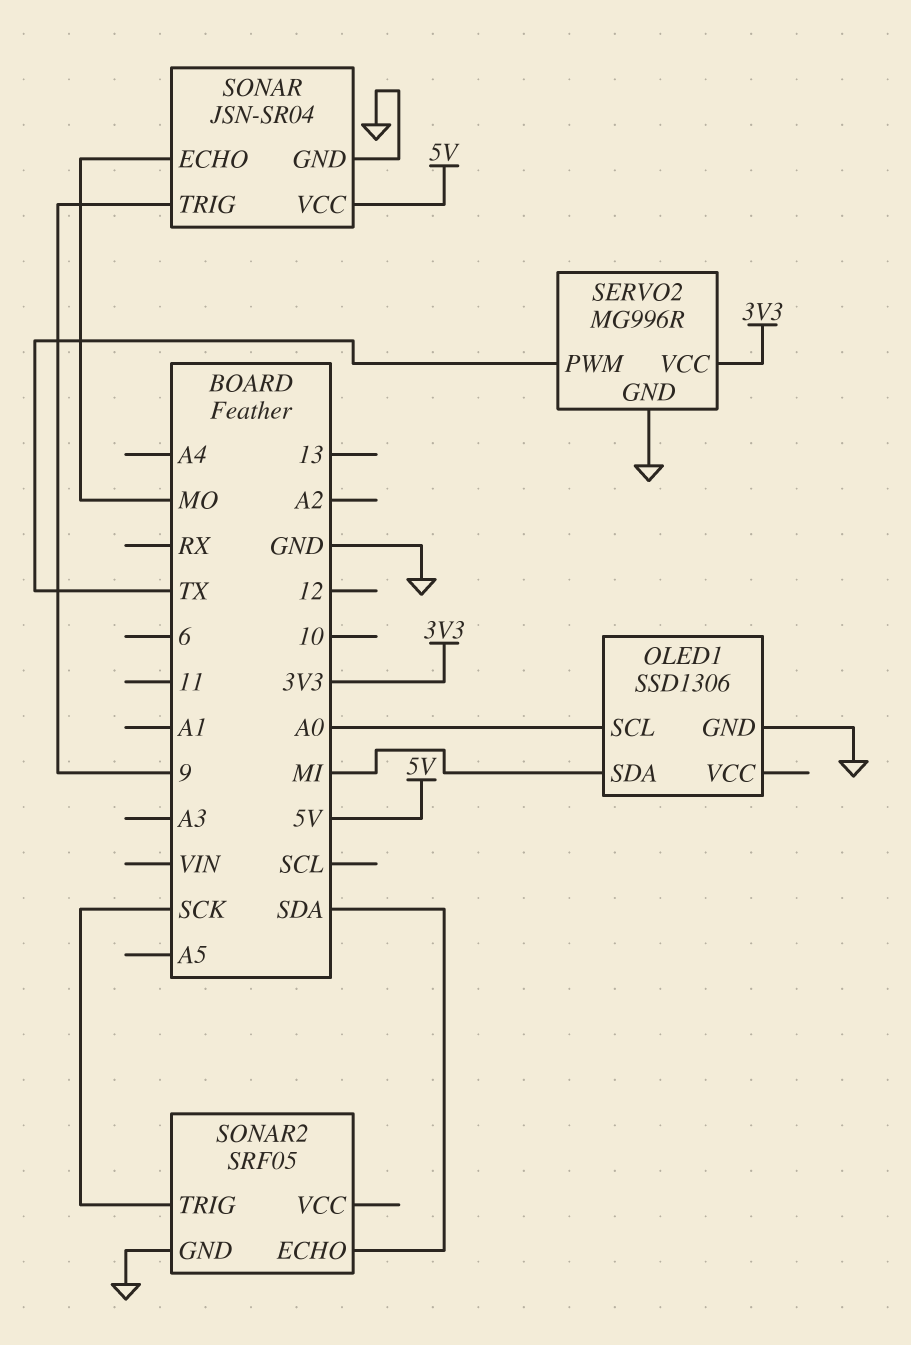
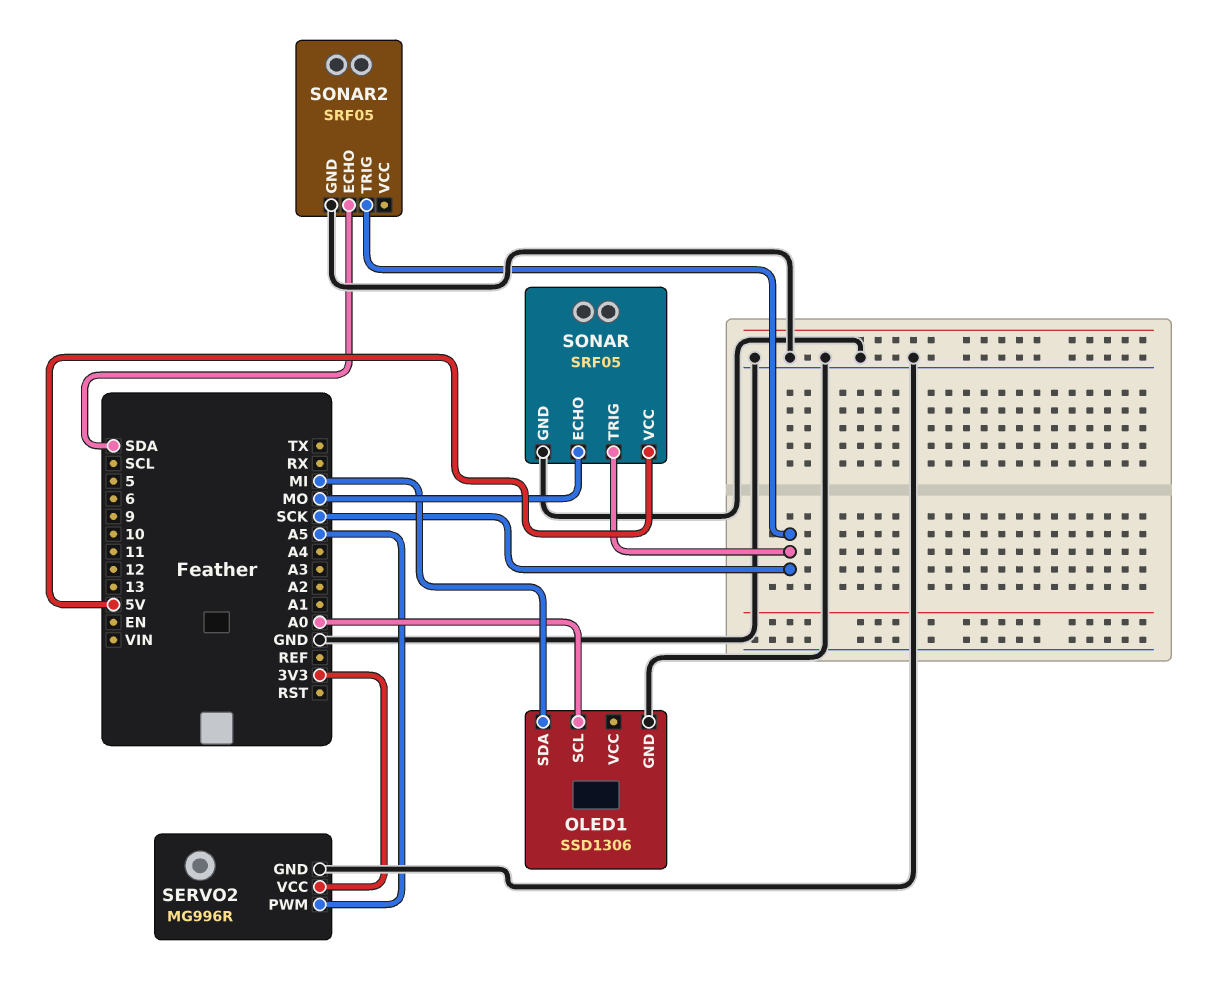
SERVO2 pin PWM: TX -> A5
SONAR: JSN-SR04 -> SRF05
SONAR pin TRIG: 9 -> SCK

